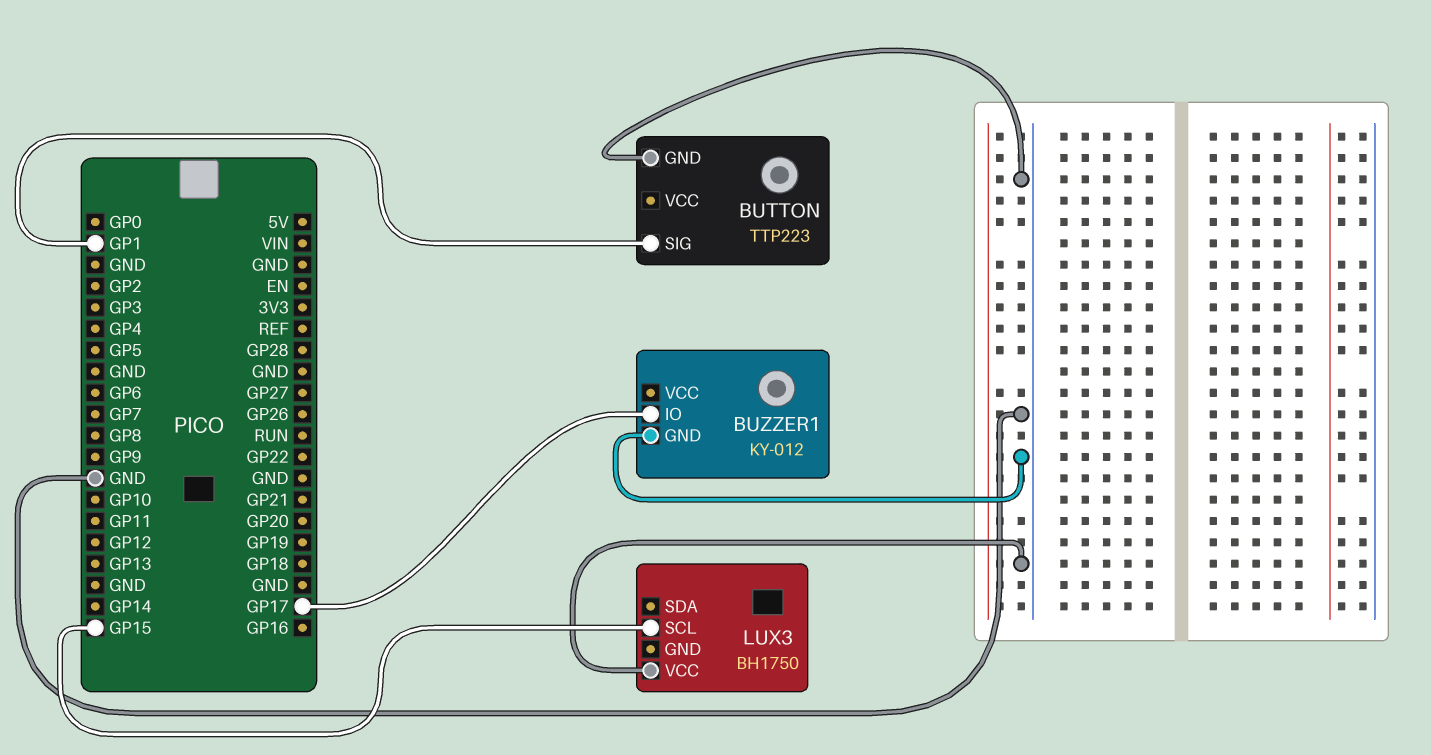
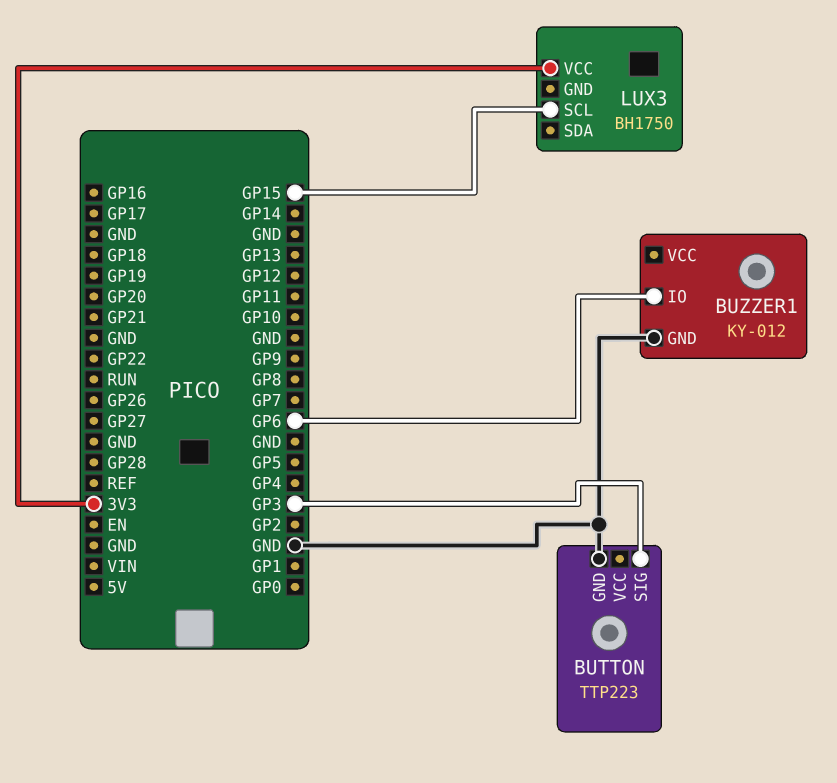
BUTTON pin SIG: GP1 -> GP3
BUZZER1 pin IO: GP17 -> GP6
LUX3 pin VCC: GND -> 3V3

